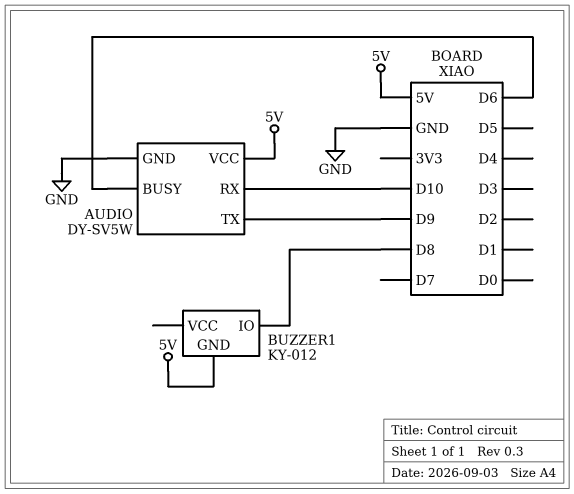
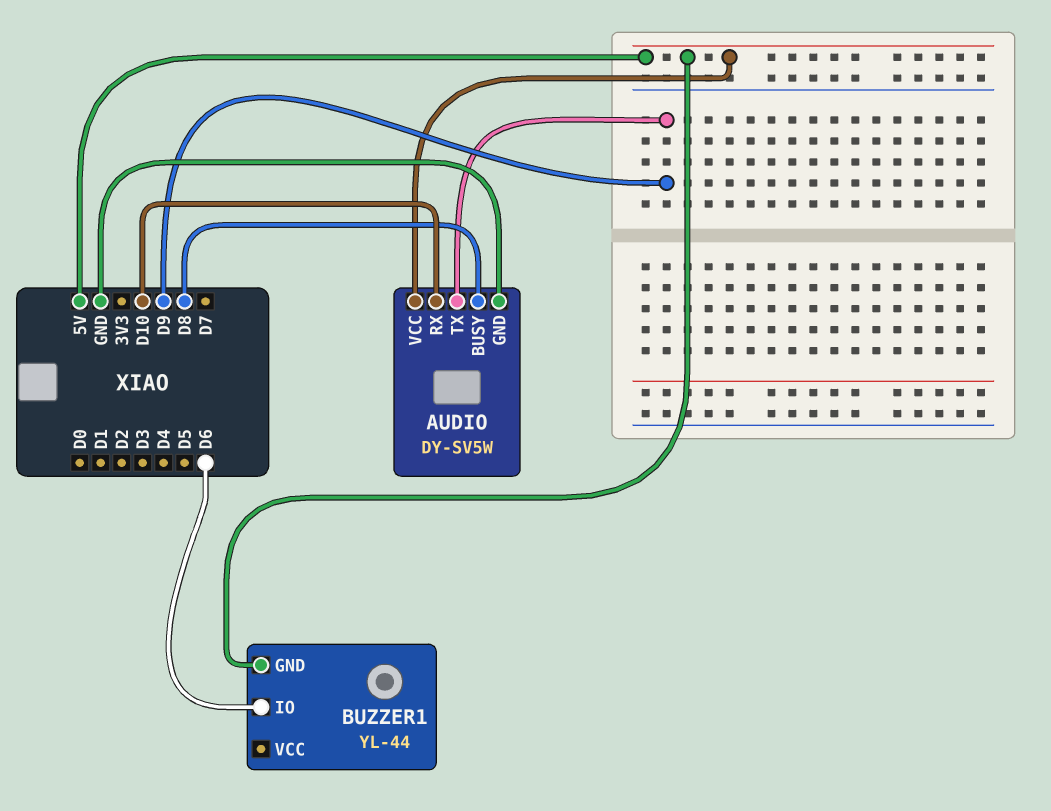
AUDIO pin BUSY: D6 -> D8
BUZZER1: KY-012 -> YL-44
BUZZER1 pin IO: D8 -> D6

